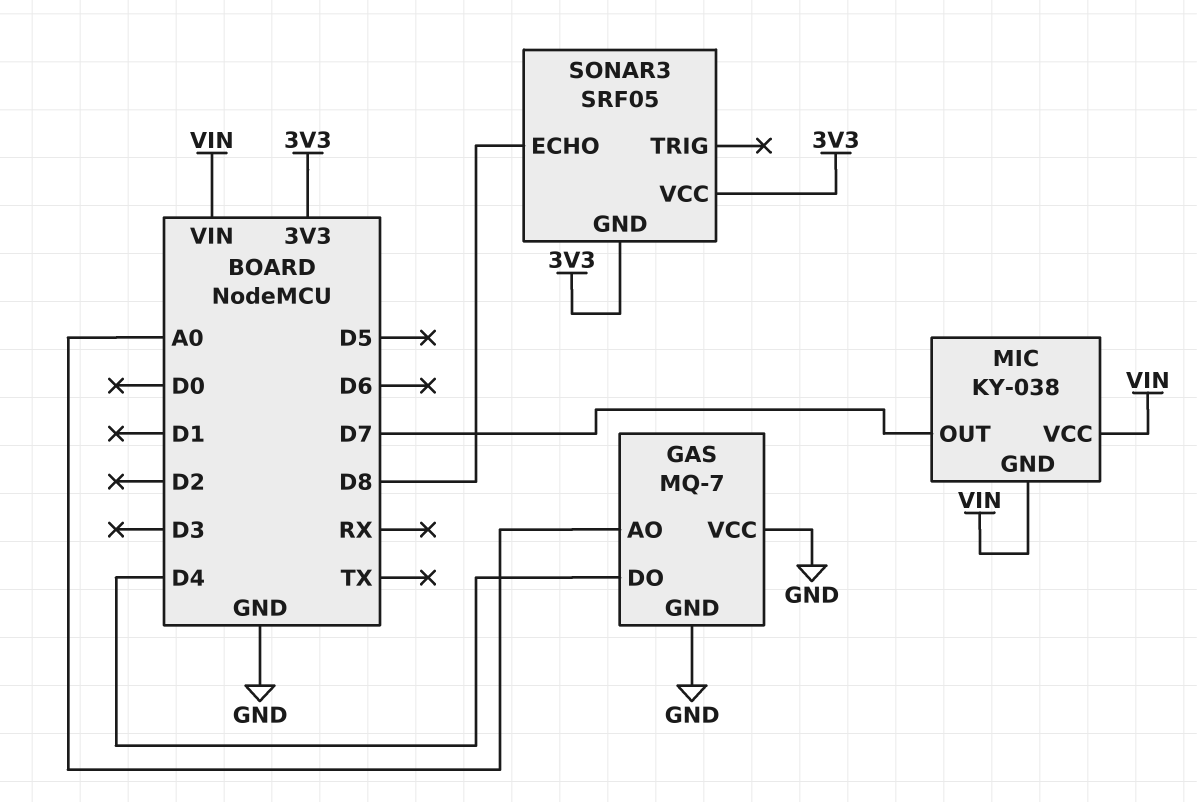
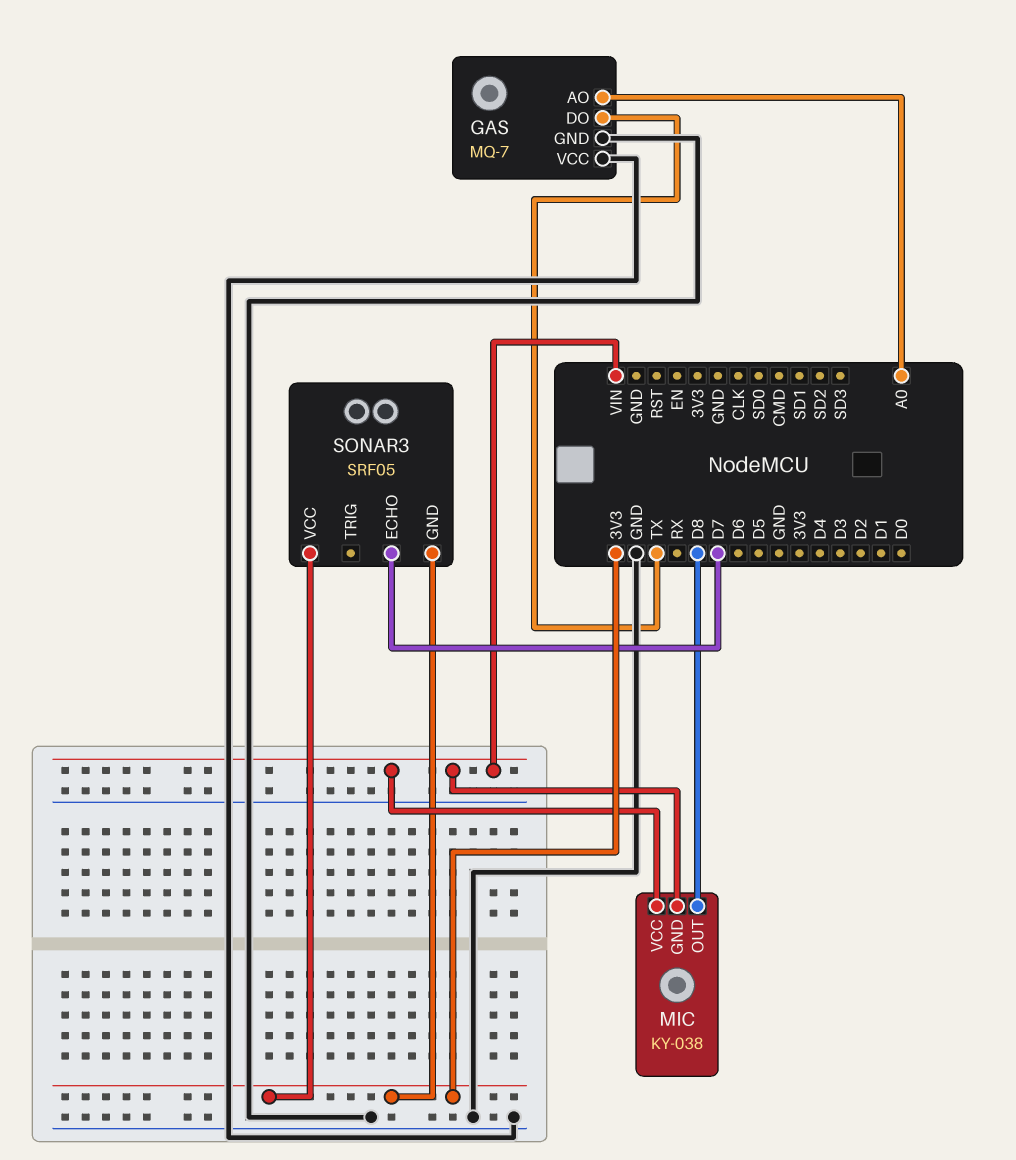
GAS pin DO: D4 -> TX
MIC pin OUT: D7 -> D8
SONAR3 pin ECHO: D8 -> D7

